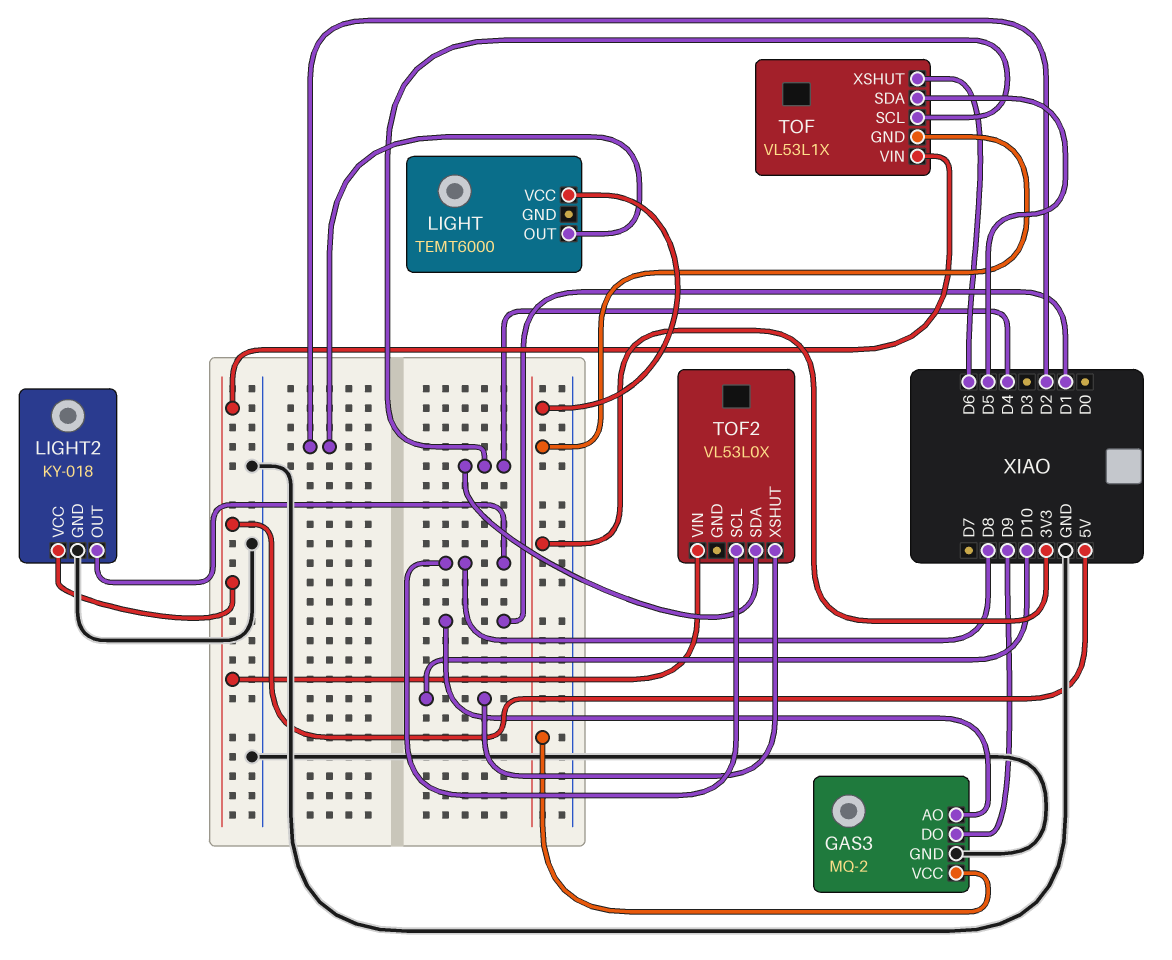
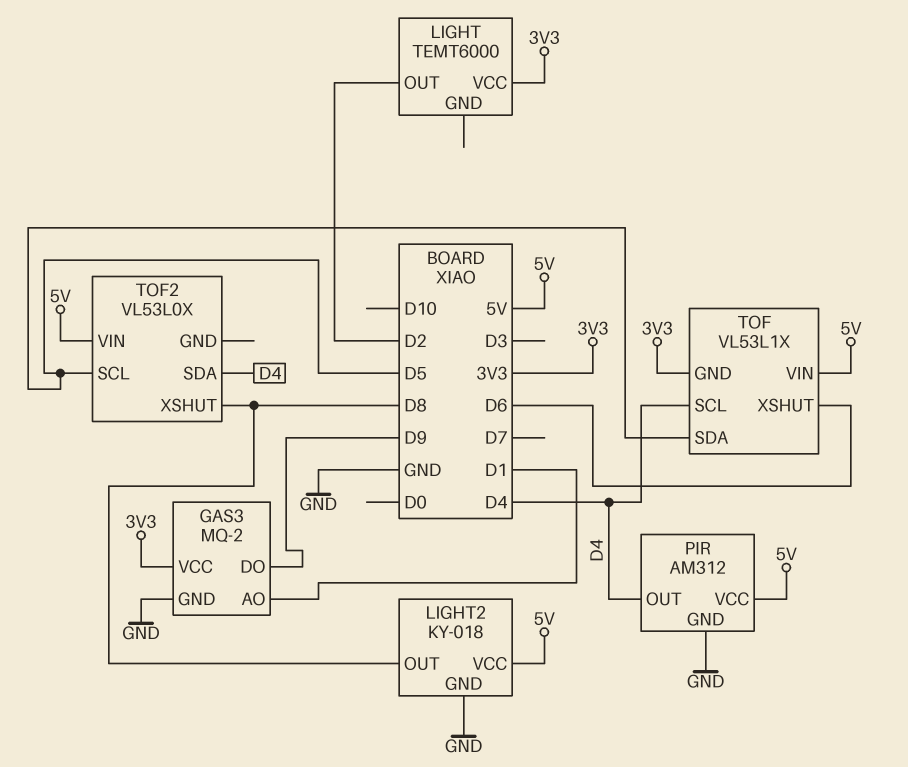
PIR: none -> AM312
PIR pin GND: none -> GND
PIR pin OUT: none -> D4
PIR pin VCC: none -> 5V
TOF2 pin SCL: D8 -> D5
TOF2 pin XSHUT: D10 -> D8

